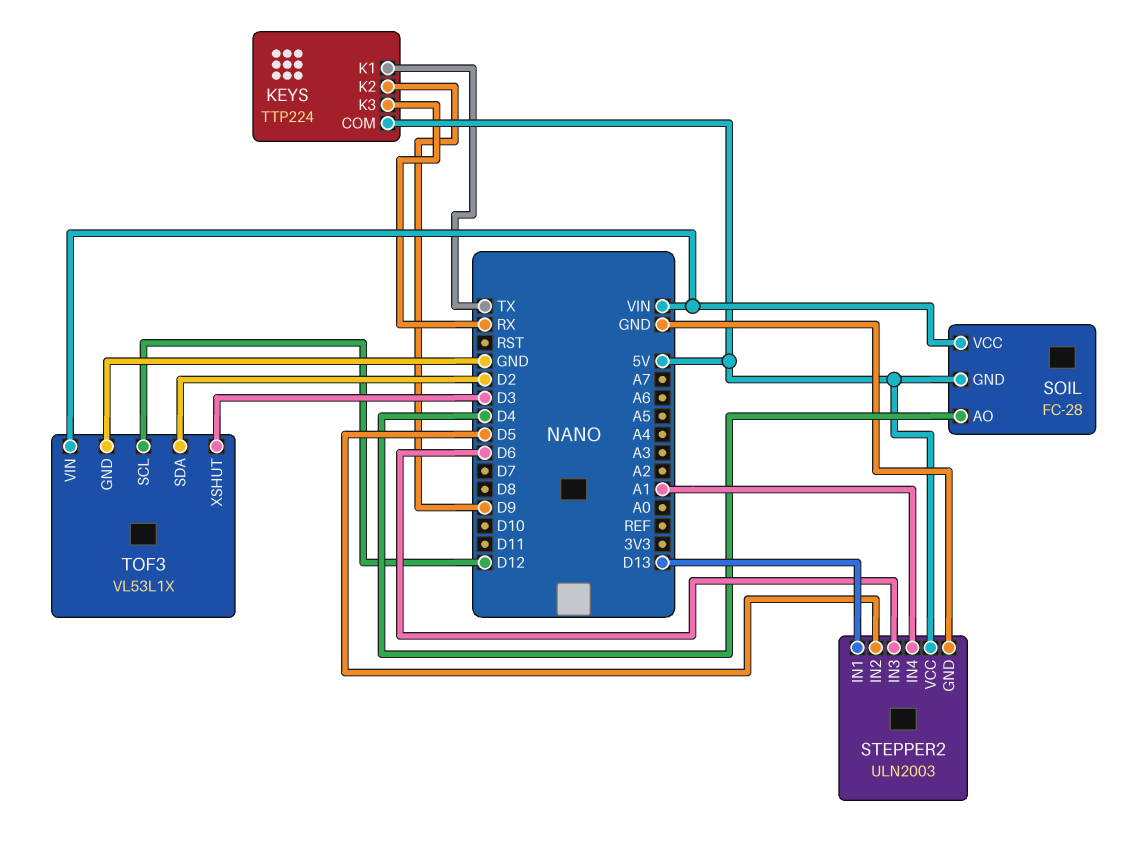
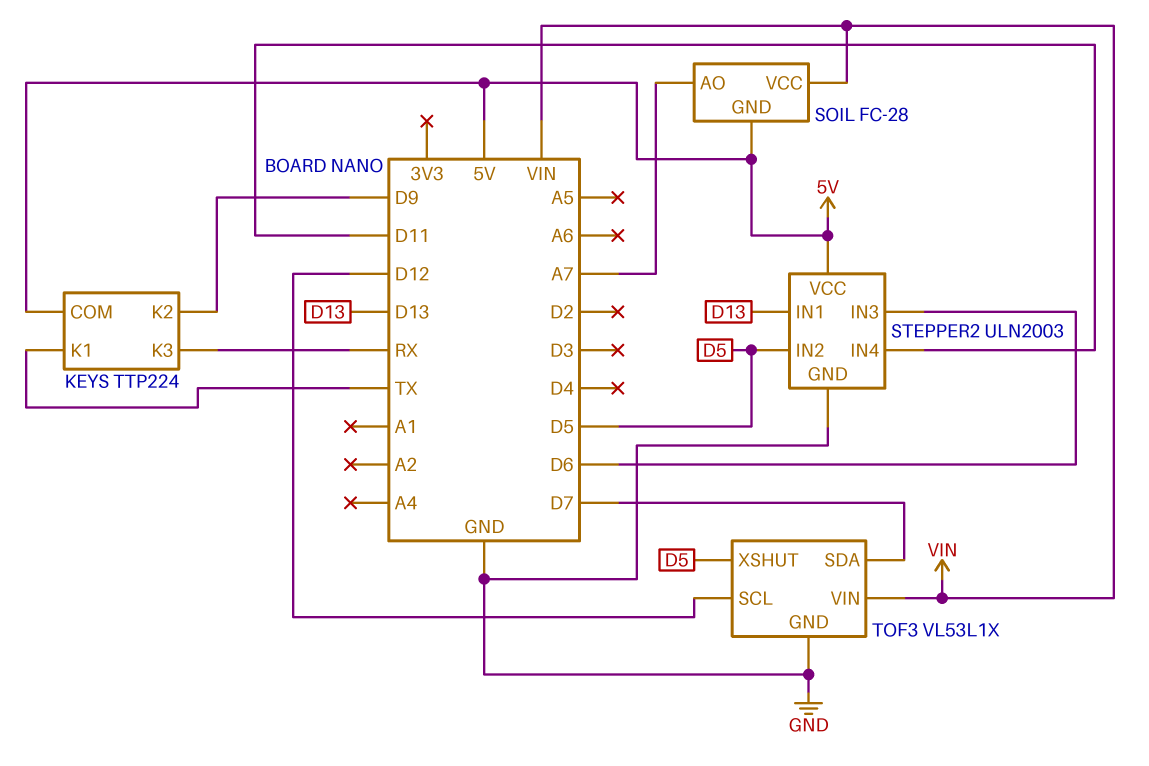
SOIL pin AO: D4 -> A7
STEPPER2 pin IN4: A1 -> D11
TOF3 pin SDA: D2 -> D7
TOF3 pin XSHUT: D3 -> D5

